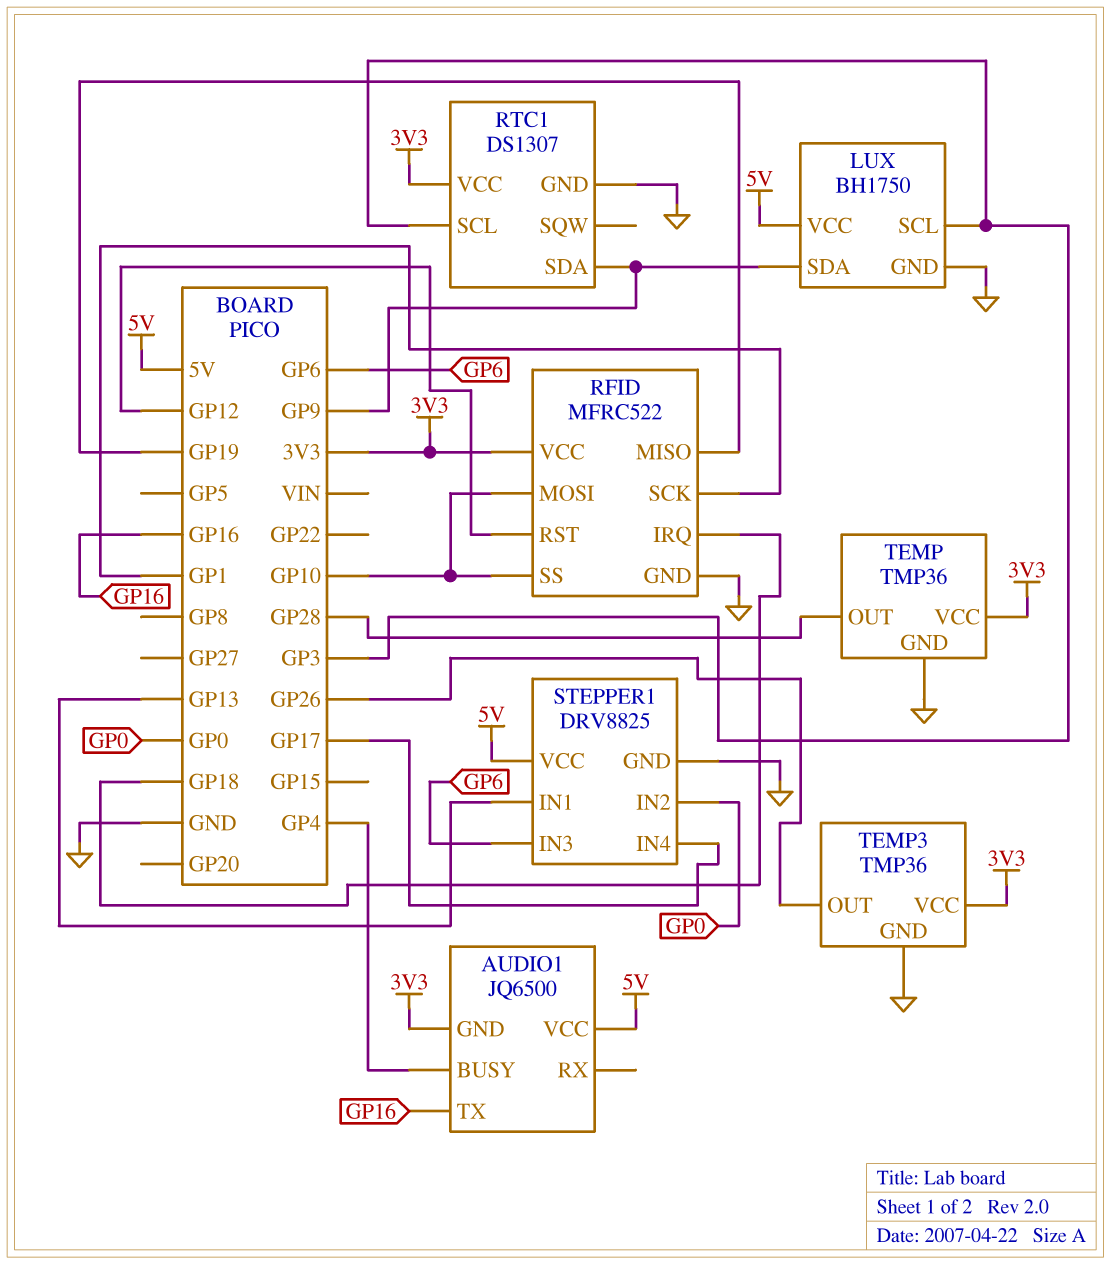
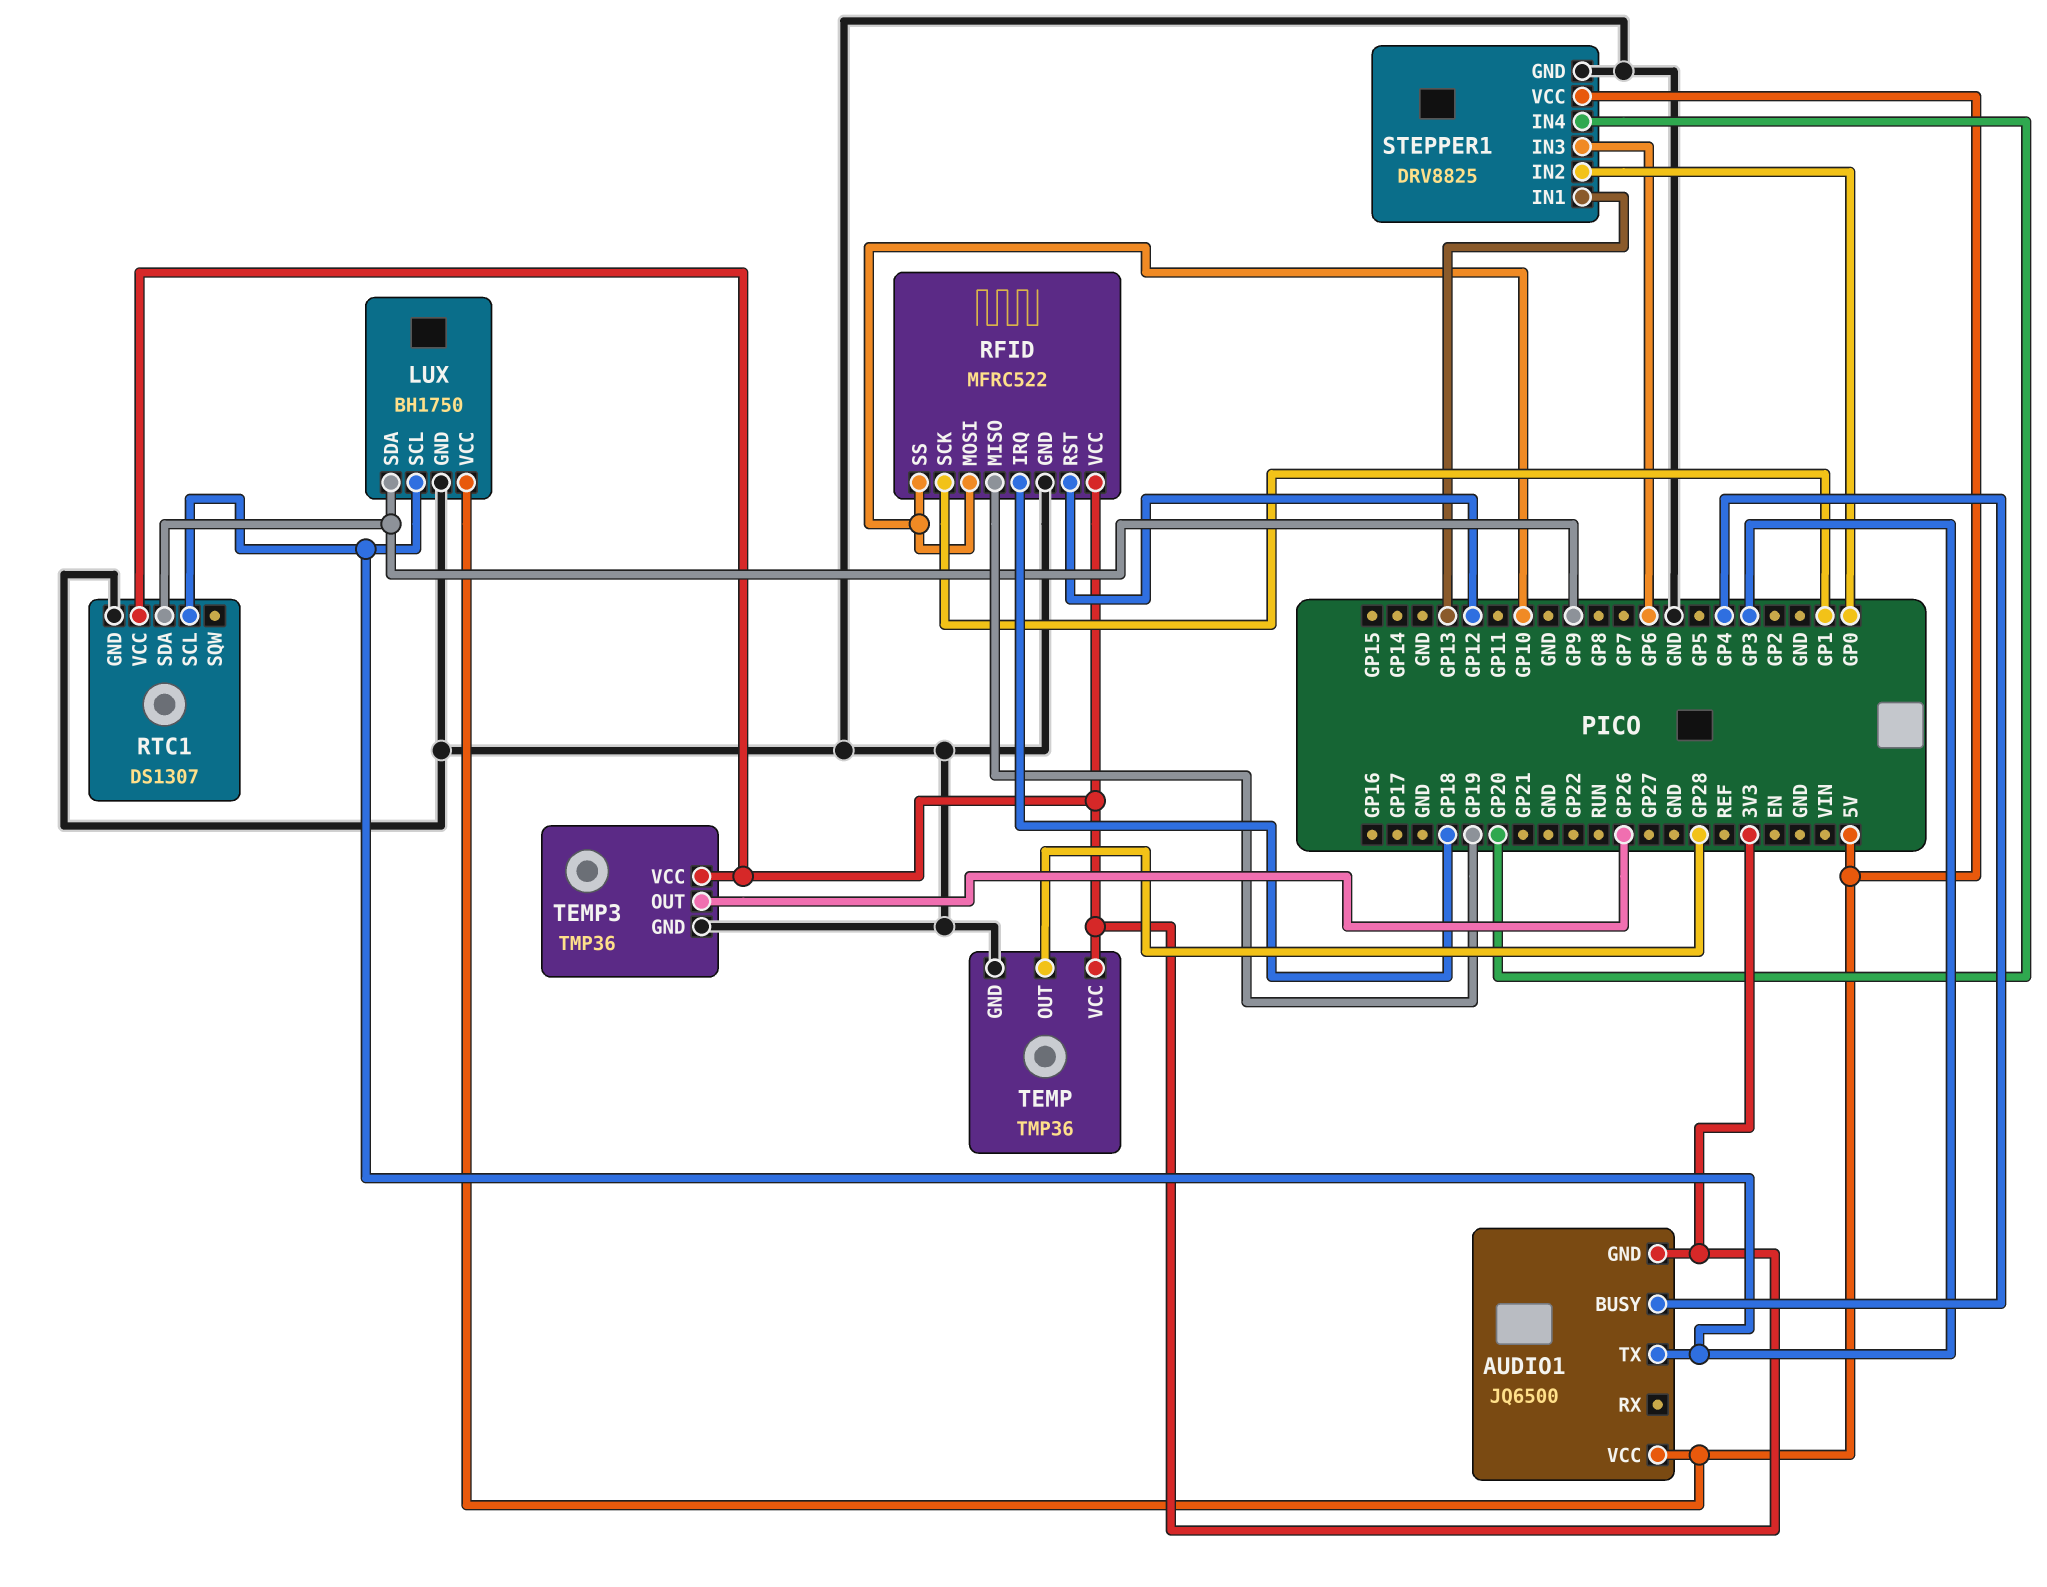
AUDIO1 pin TX: GP16 -> GP3
STEPPER1 pin IN4: GP17 -> GP20

